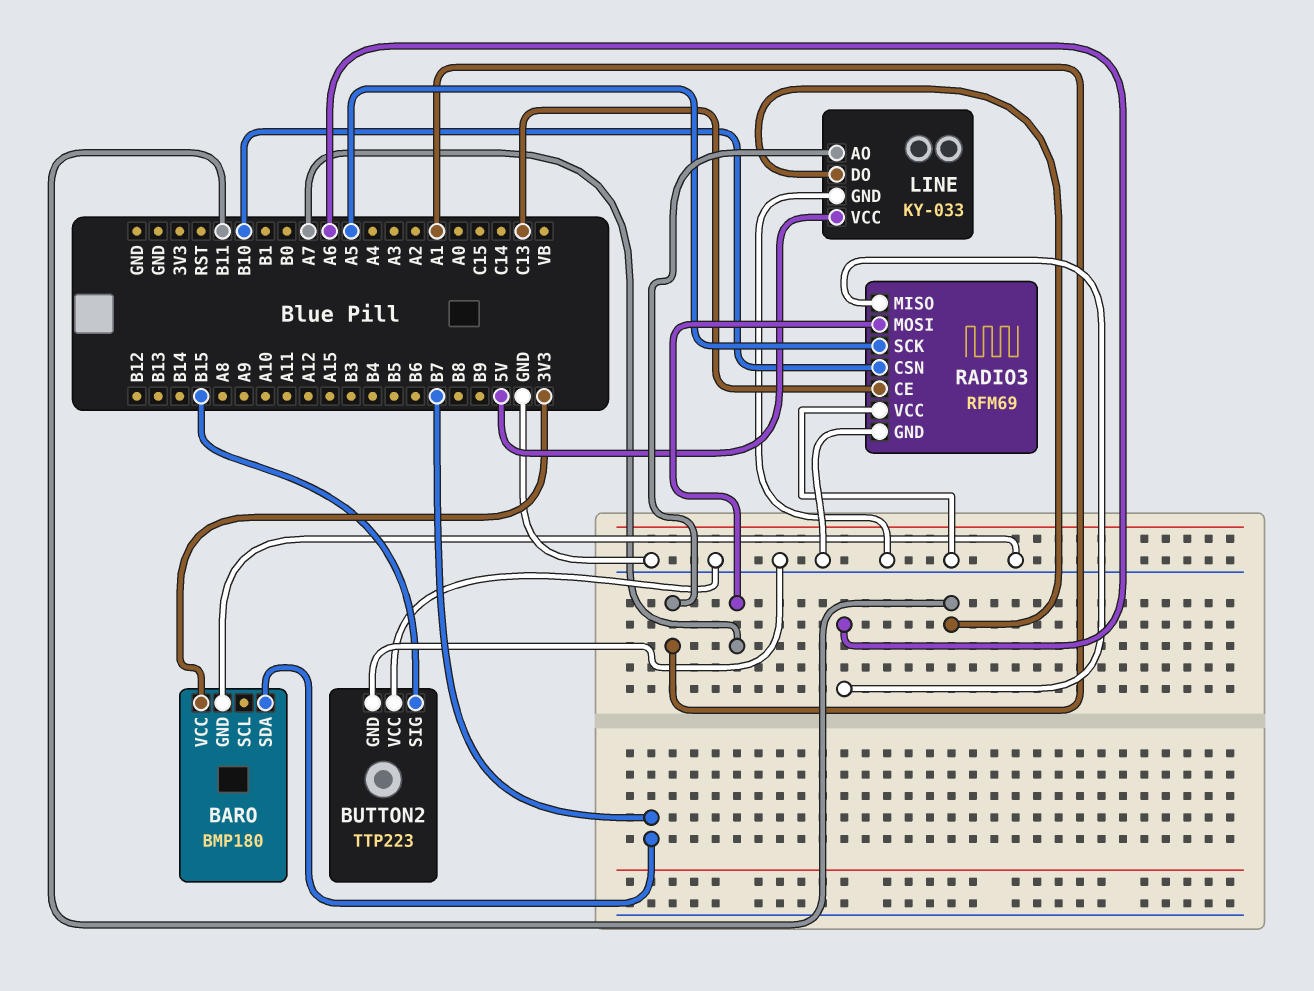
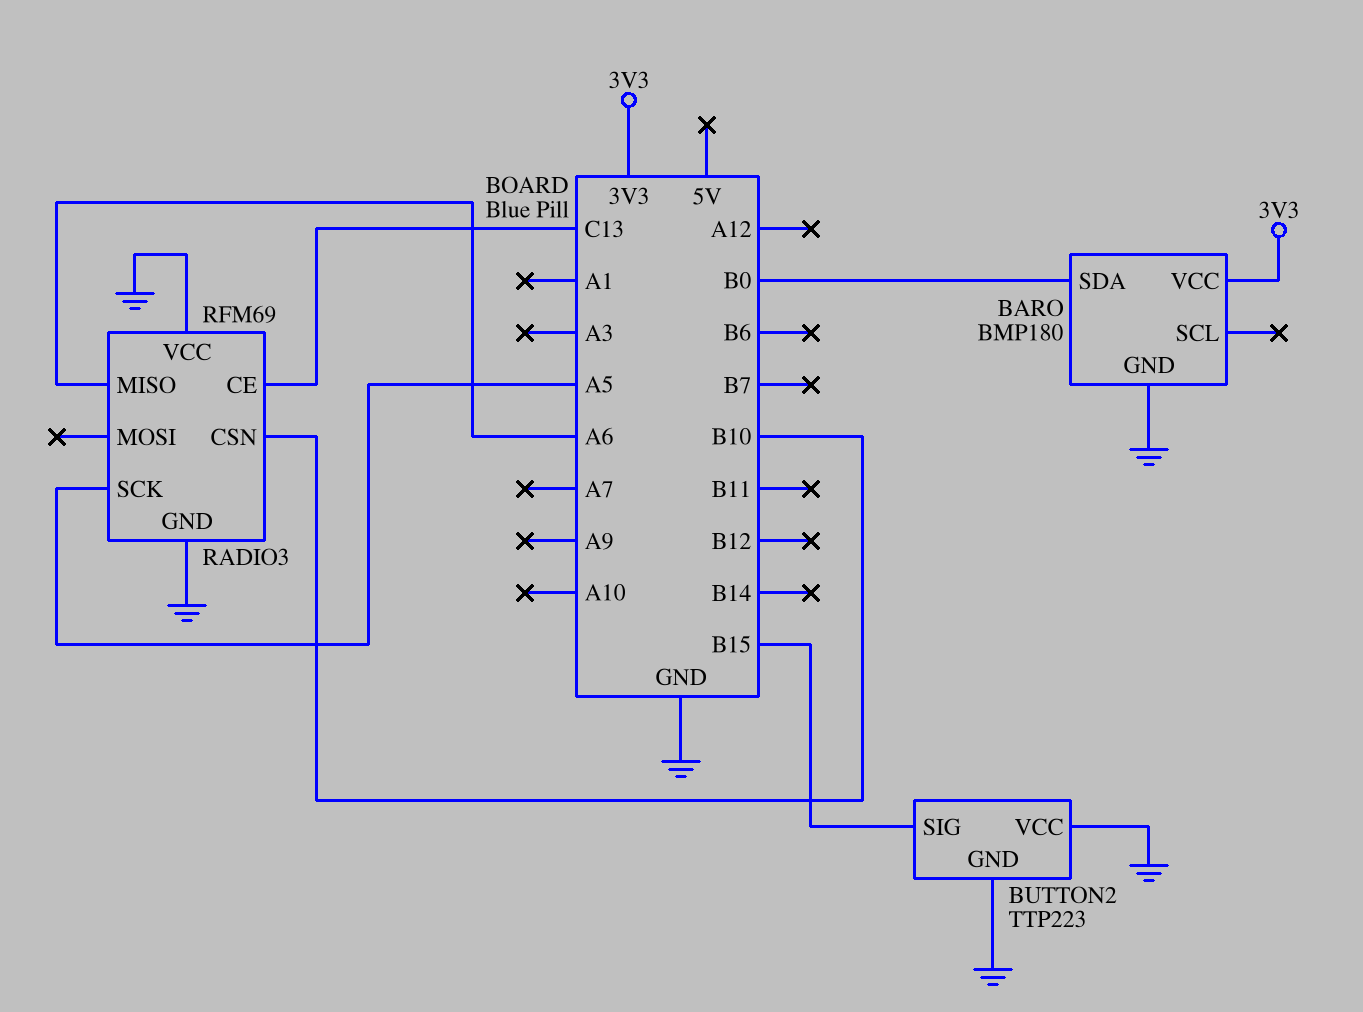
BARO pin SDA: B7 -> B0
LINE: KY-033 -> none
LINE pin AO: A1 -> none
LINE pin DO: B11 -> none
LINE pin GND: GND -> none
LINE pin VCC: 5V -> none
RADIO3 pin MOSI: A7 -> none

